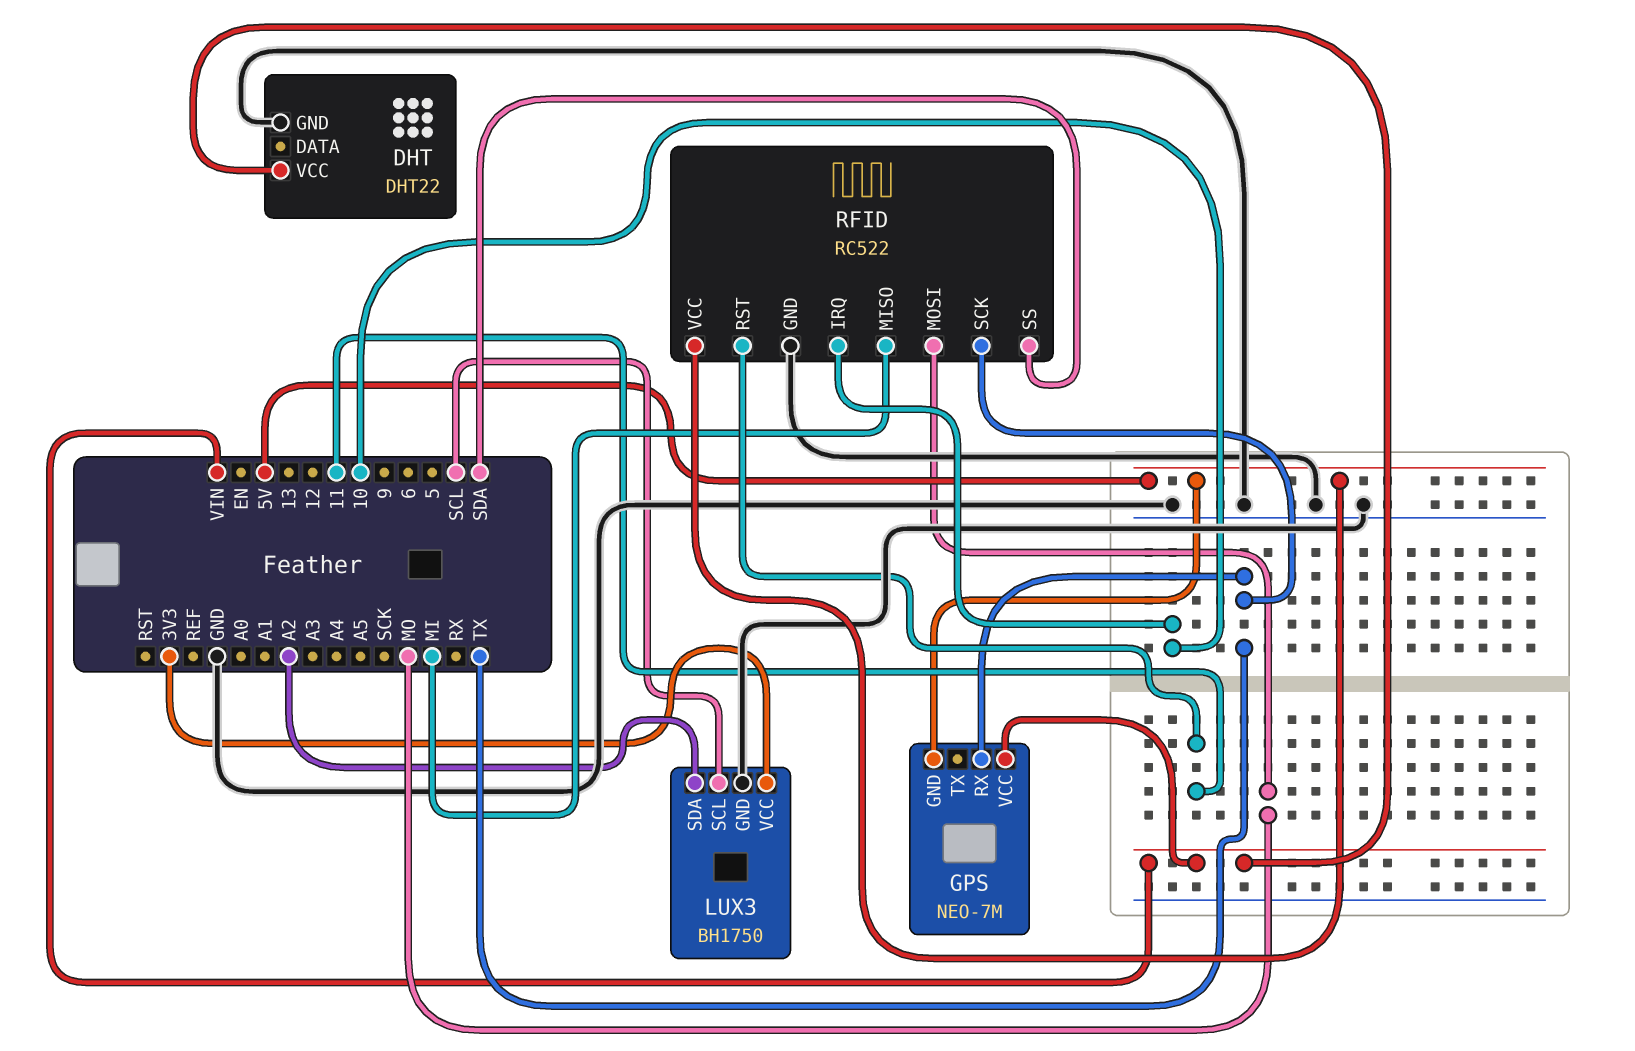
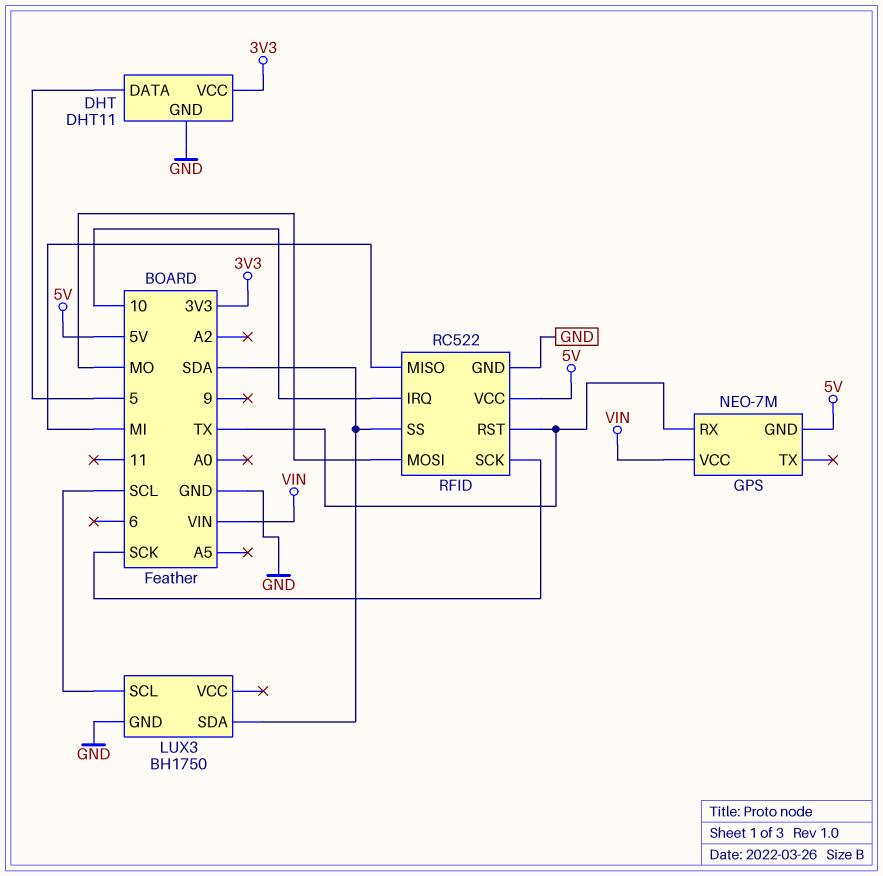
DHT: DHT22 -> DHT11
DHT pin DATA: none -> 5
DHT pin VCC: VIN -> 3V3
LUX3 pin SDA: A2 -> SDA
LUX3 pin VCC: 3V3 -> none
RFID pin RST: 11 -> TX
RFID pin SCK: TX -> SCK

